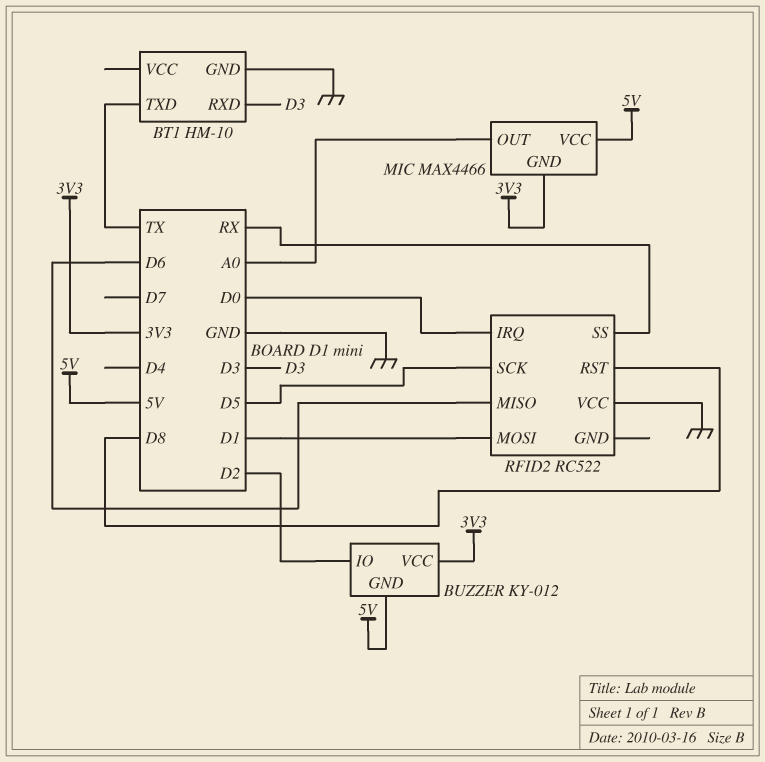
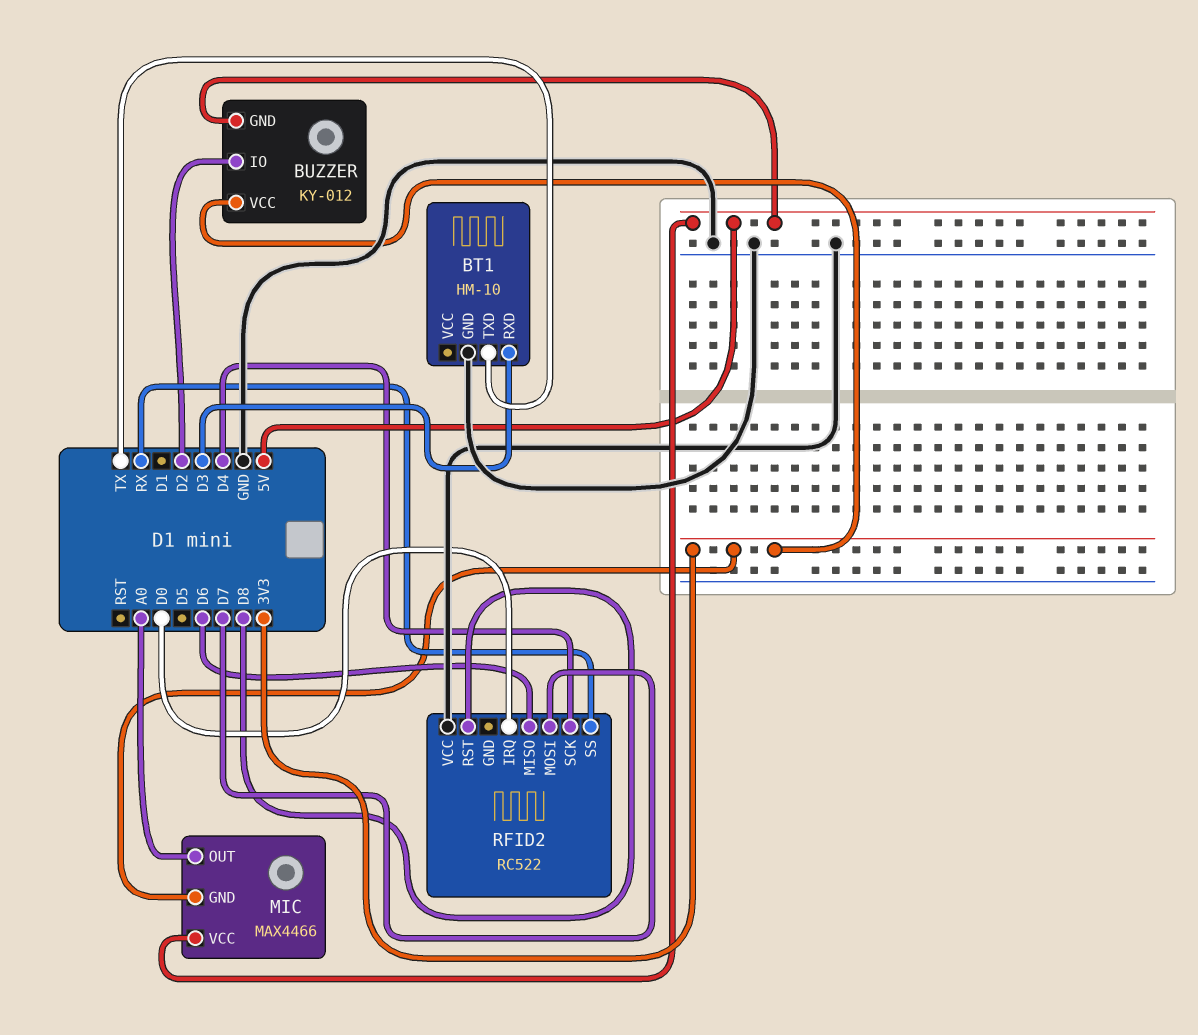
RFID2 pin MOSI: D1 -> D7
RFID2 pin SCK: D5 -> D4

